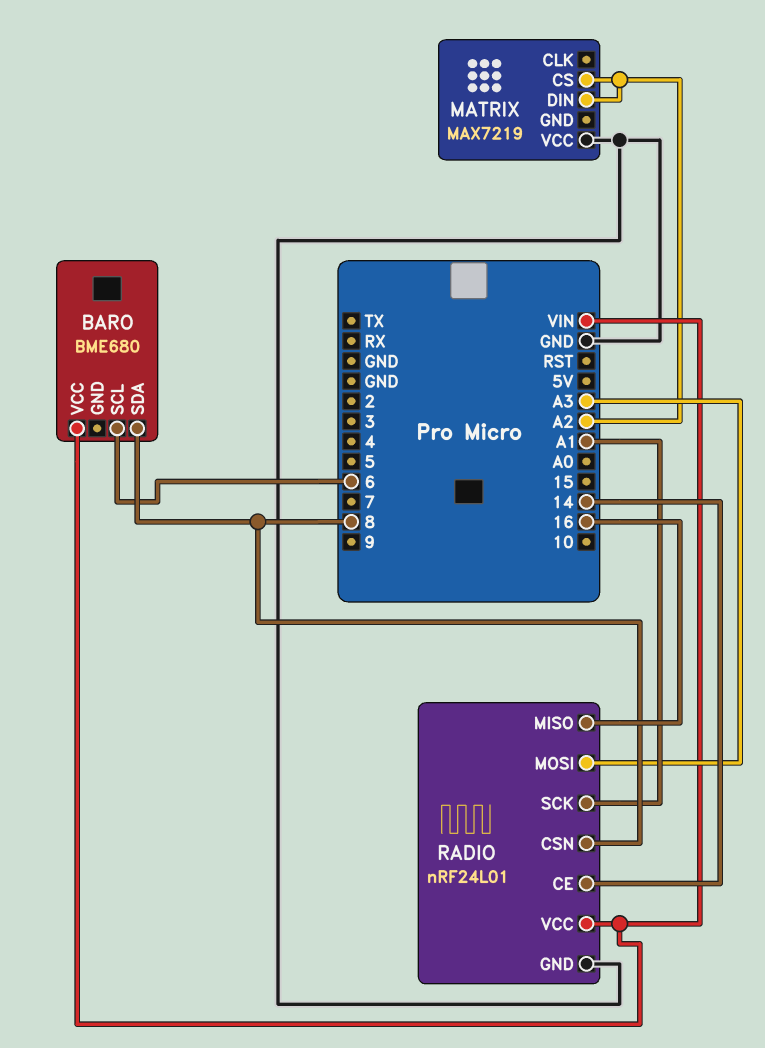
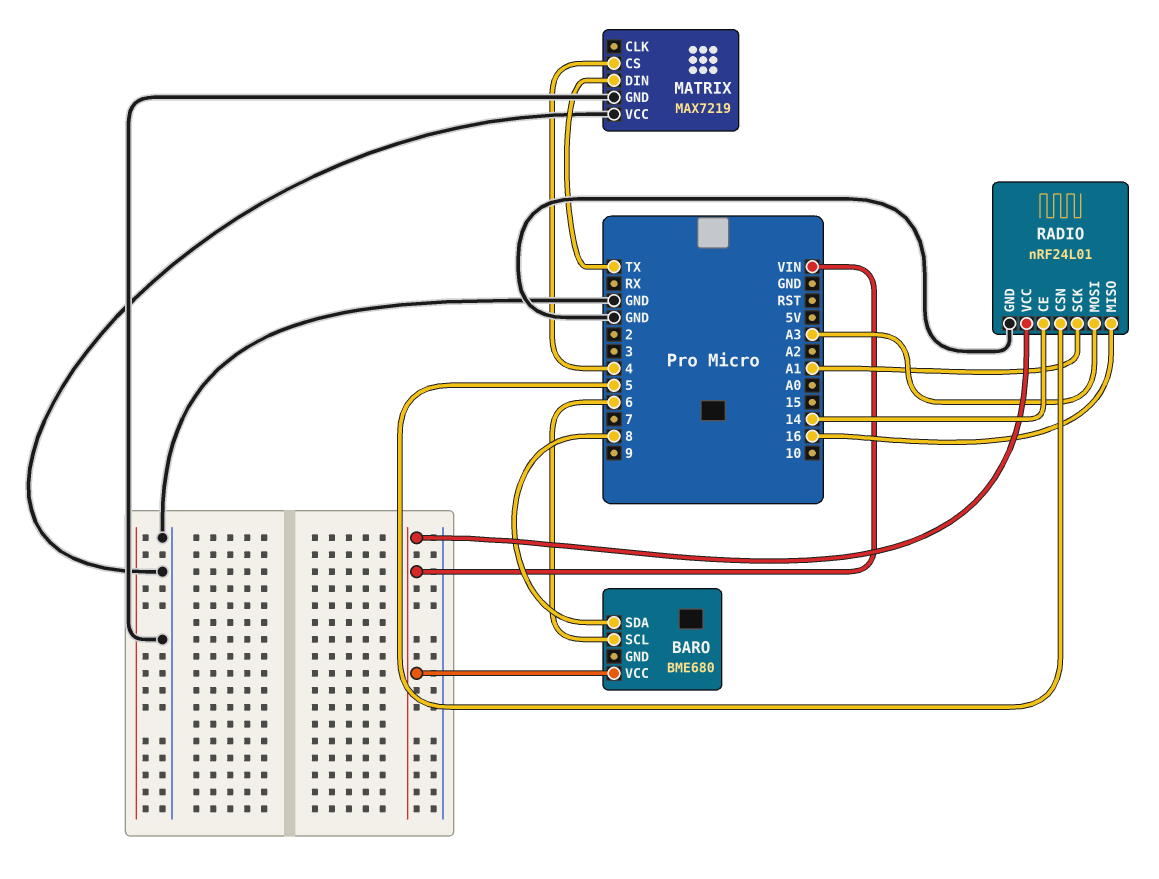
MATRIX pin CS: A2 -> 4
MATRIX pin DIN: A2 -> TX
MATRIX pin GND: none -> GND
RADIO pin CSN: 8 -> 5

